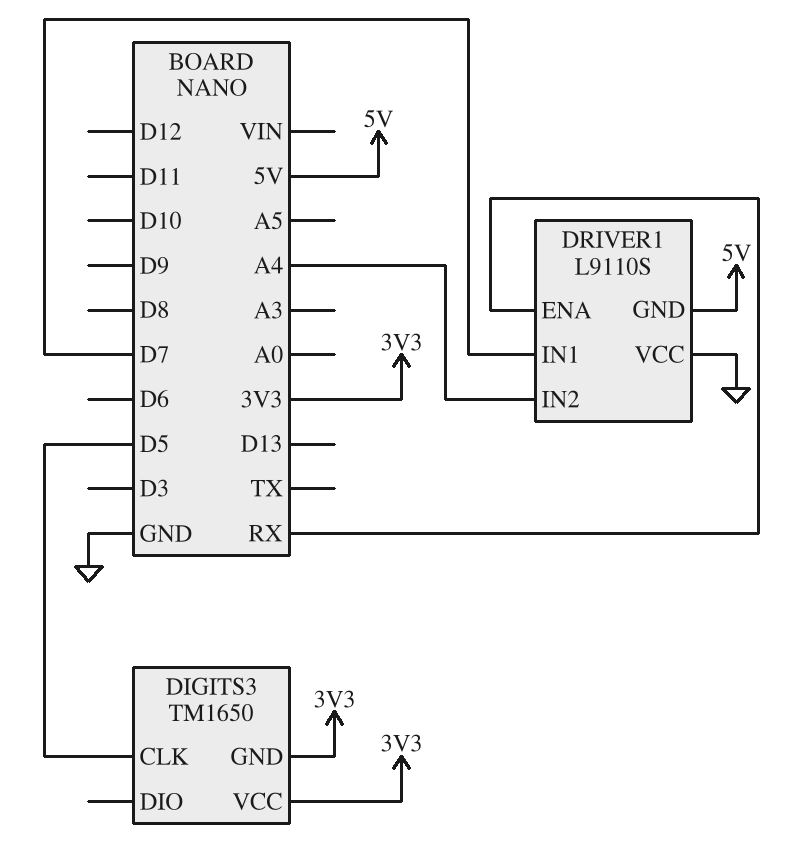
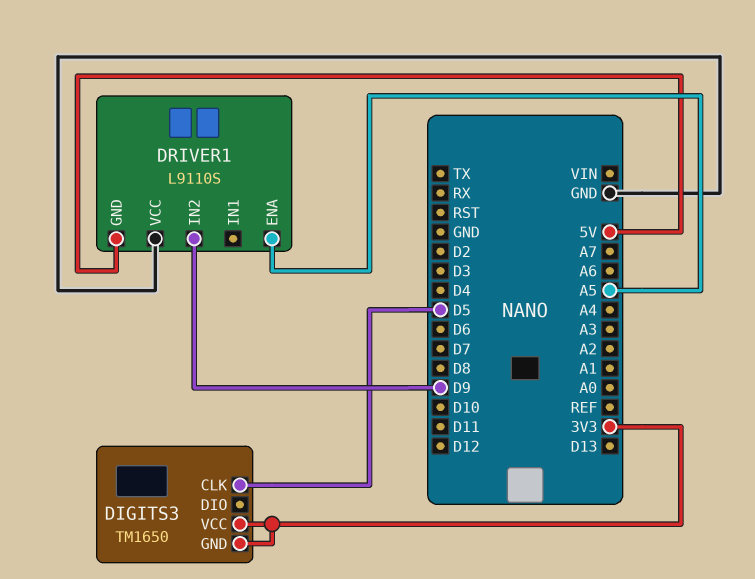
DRIVER1 pin ENA: RX -> A5
DRIVER1 pin IN1: D7 -> none
DRIVER1 pin IN2: A4 -> D9

